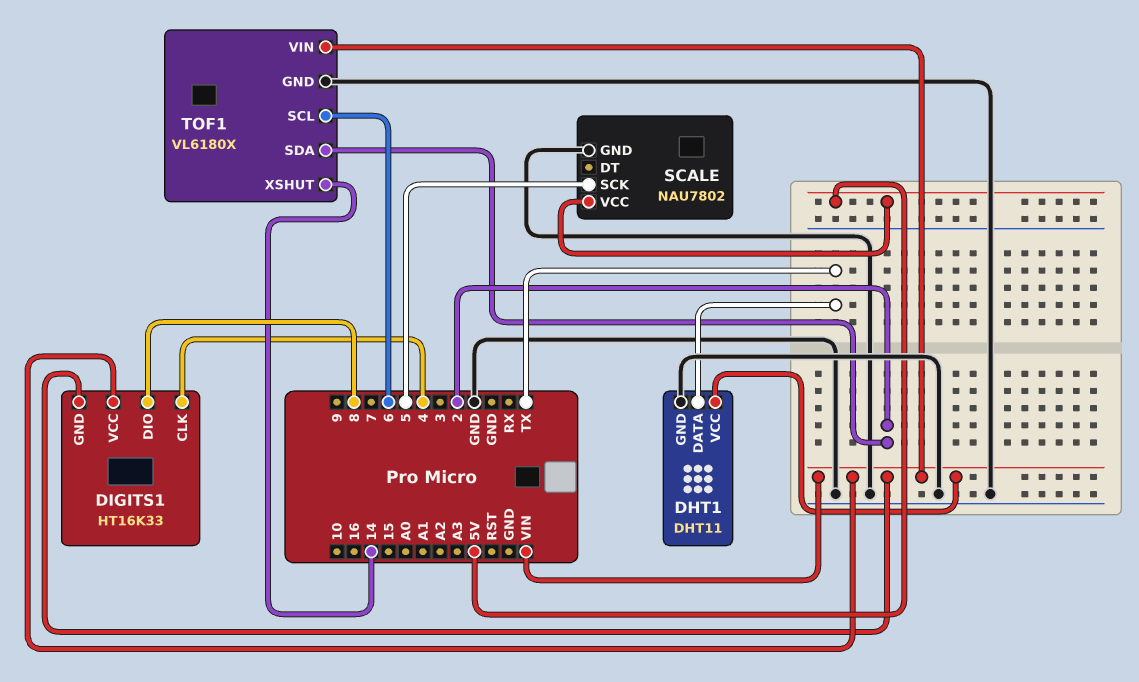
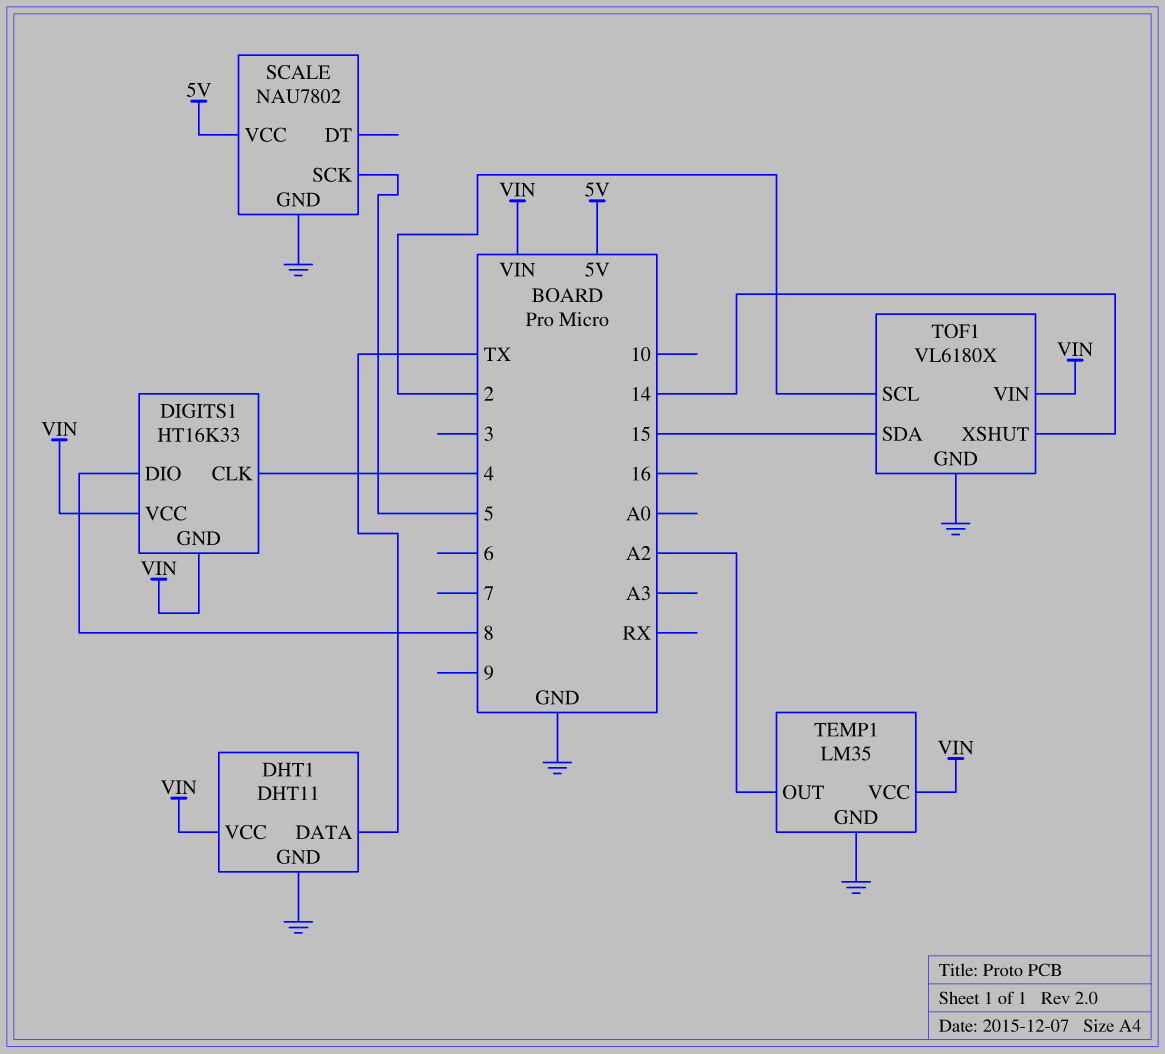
TEMP1: none -> LM35
TEMP1 pin GND: none -> GND
TEMP1 pin OUT: none -> A2
TEMP1 pin VCC: none -> VIN
TOF1 pin SCL: 6 -> 2
TOF1 pin SDA: 2 -> 15

